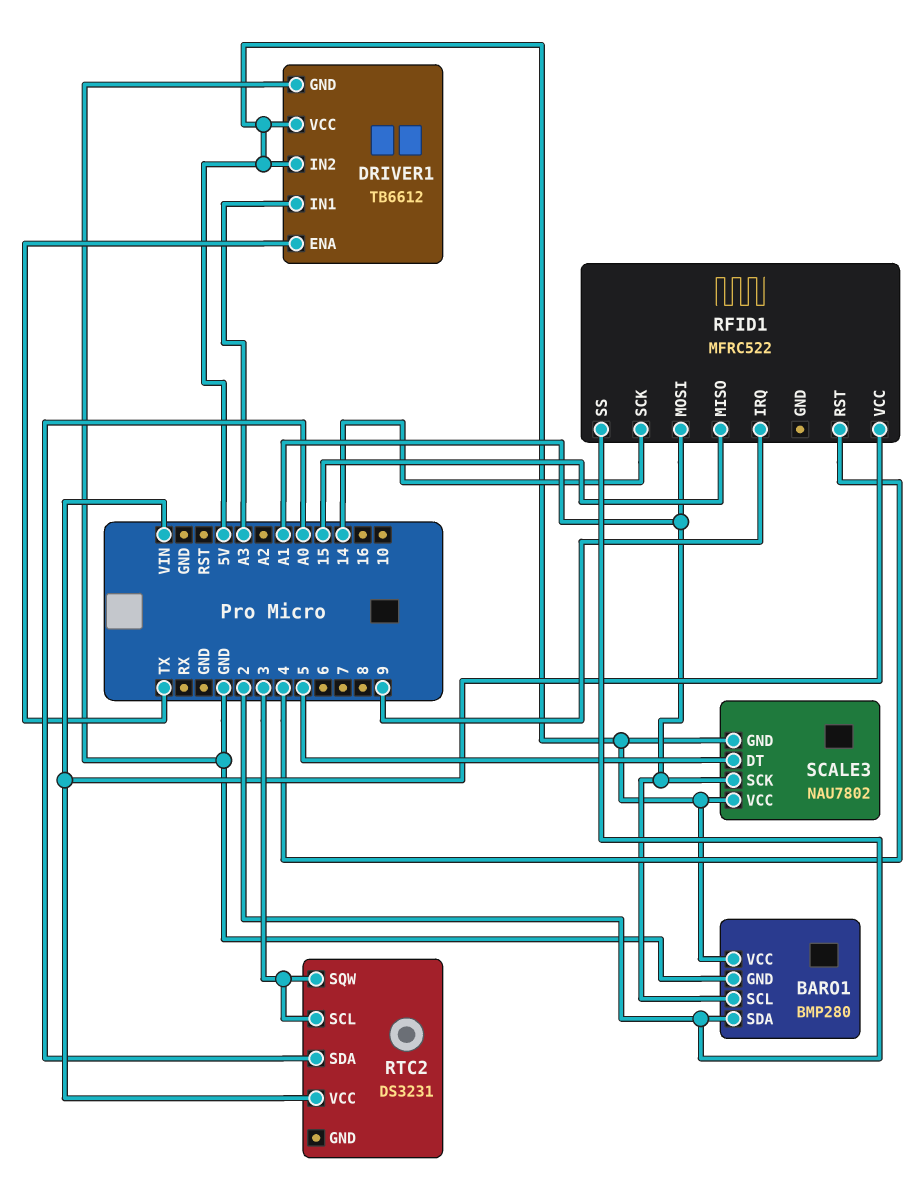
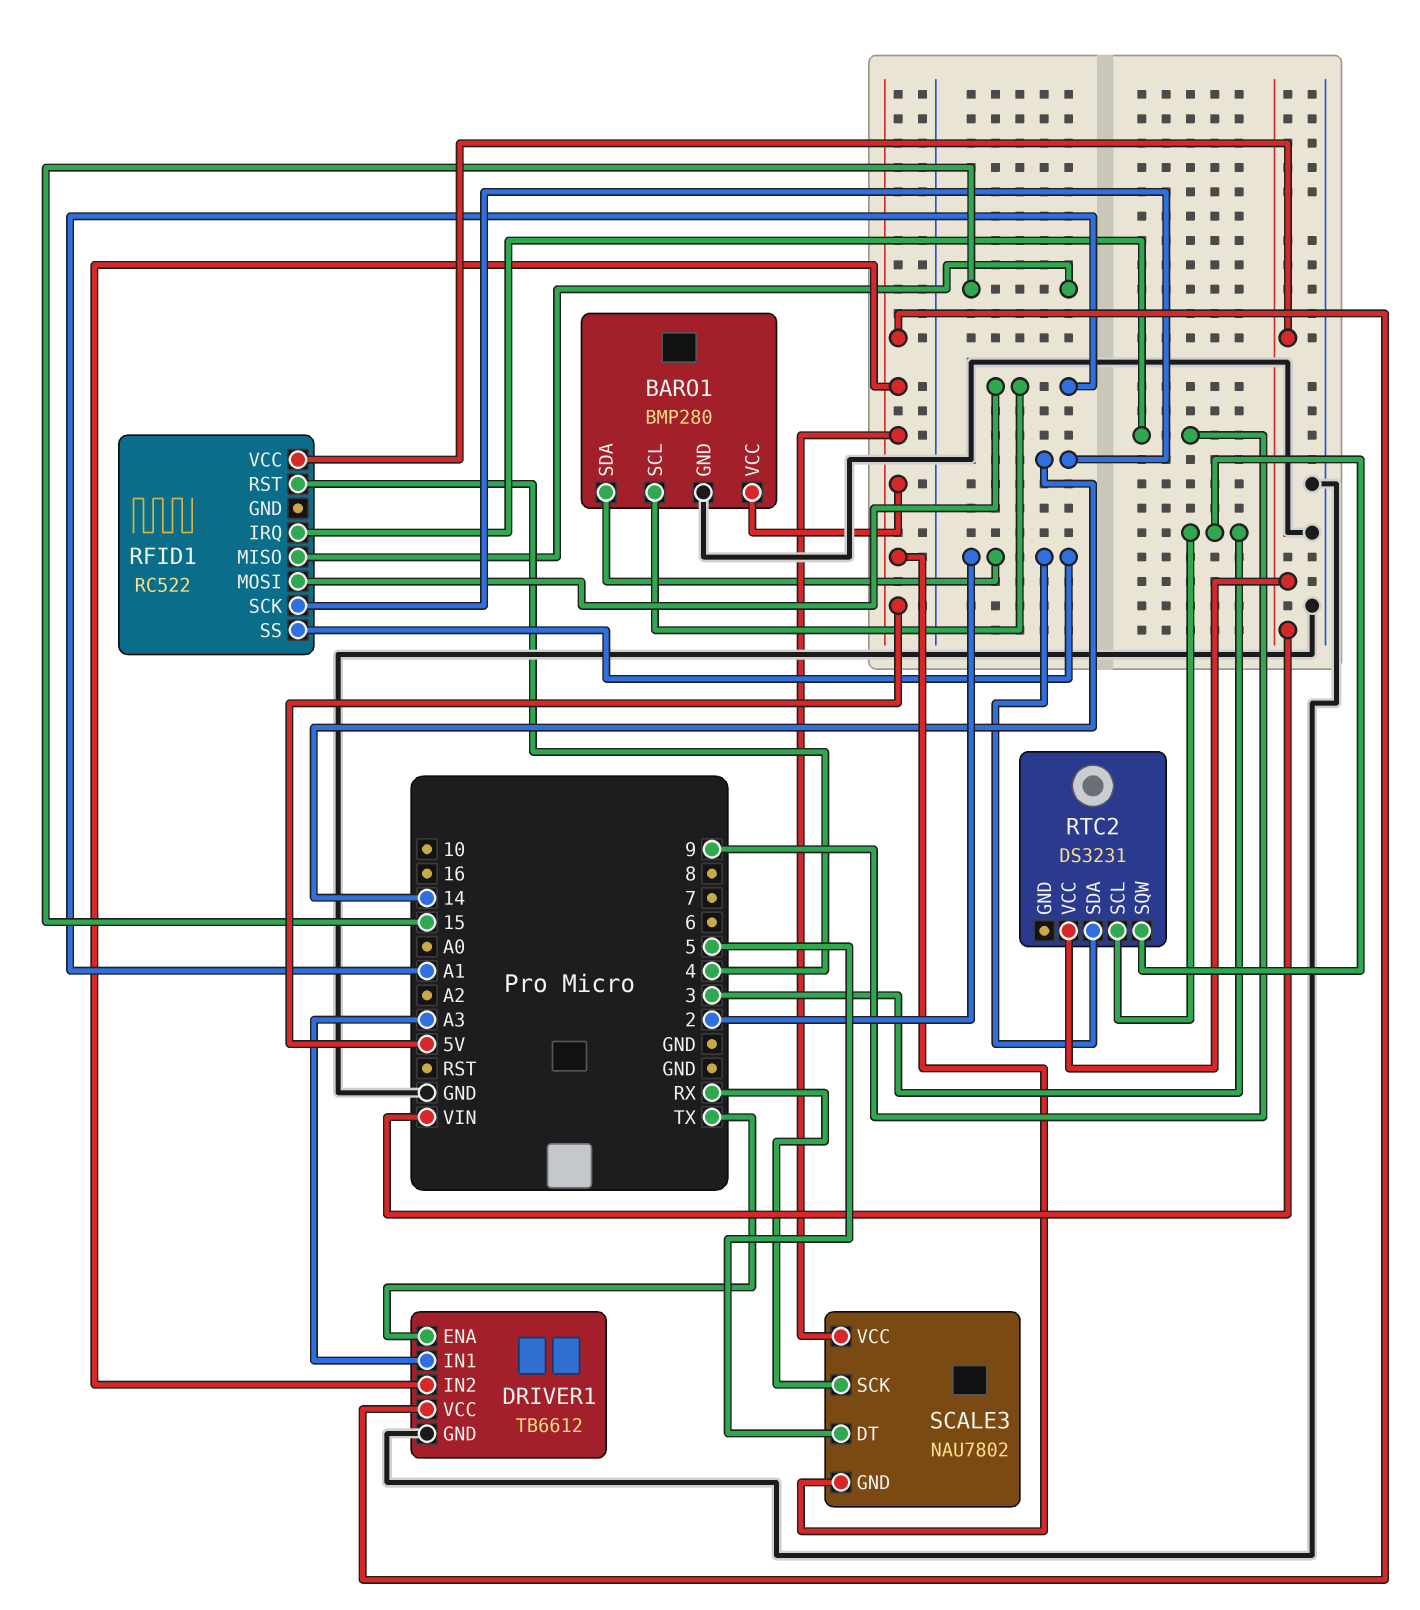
RFID1: MFRC522 -> RC522
RTC2 pin SDA: A0 -> 2
SCALE3 pin SCK: A1 -> RX

